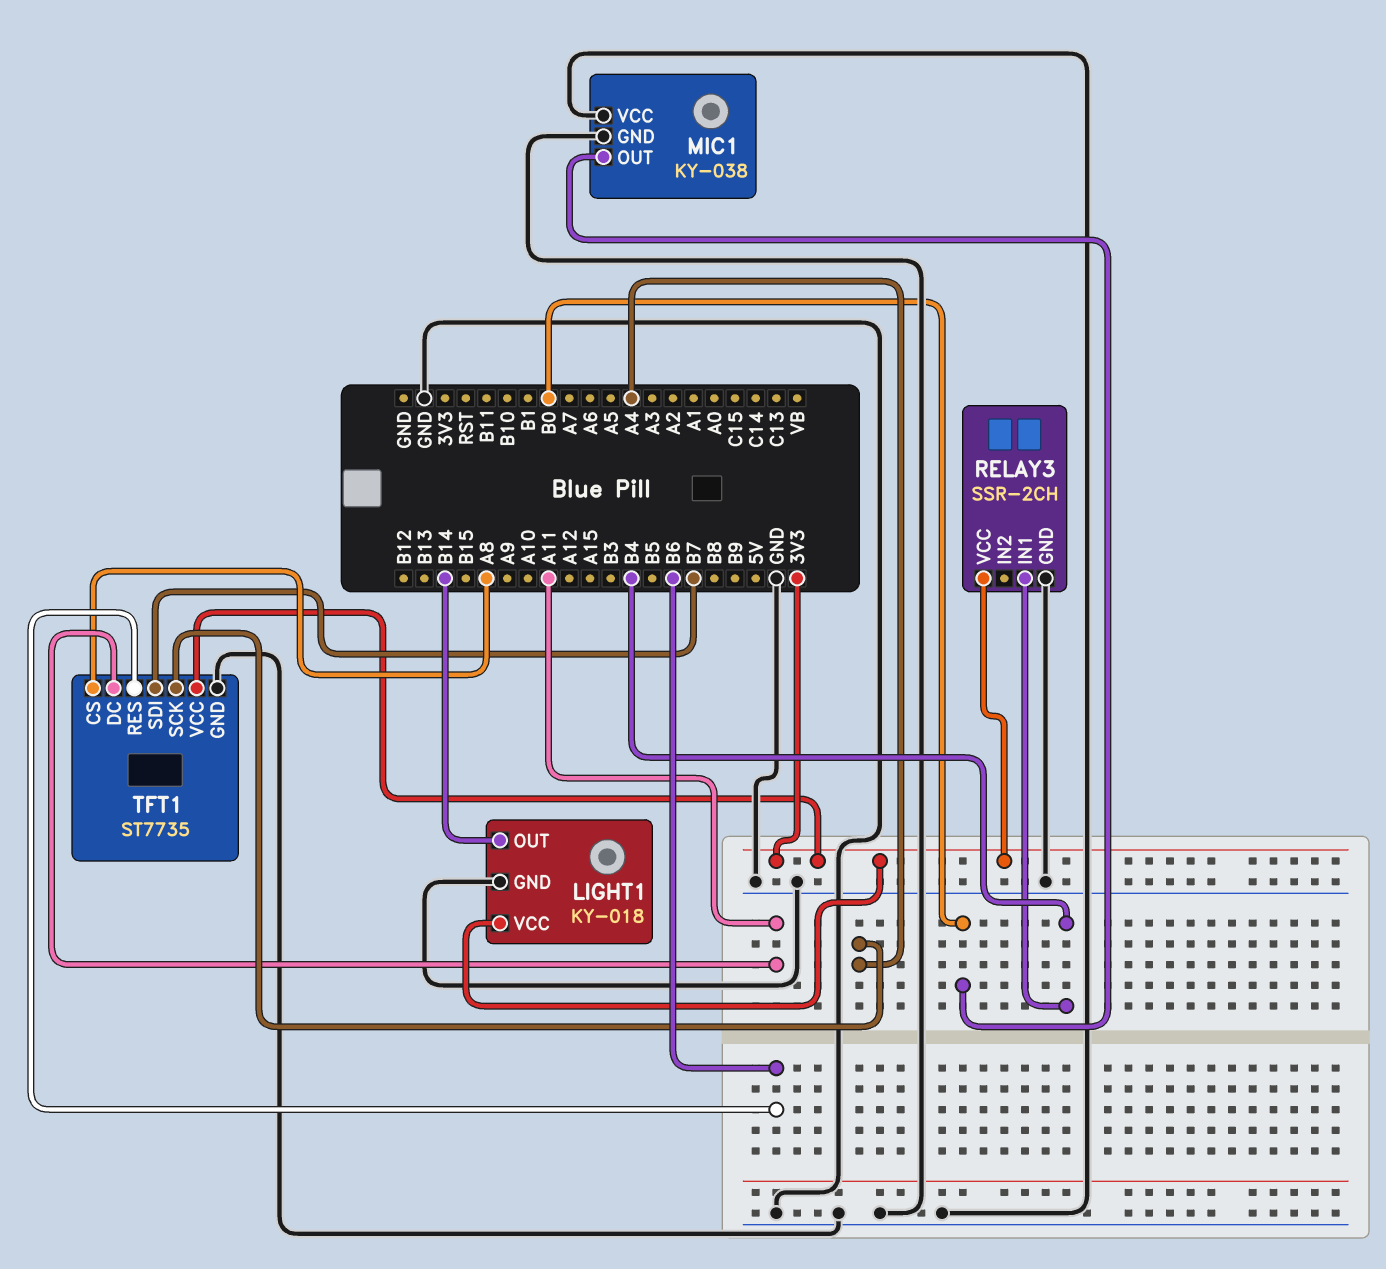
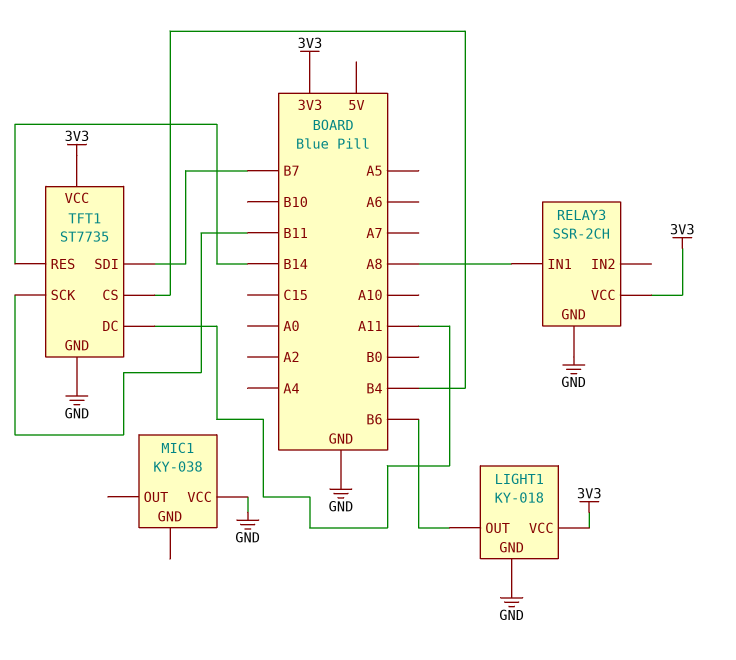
LIGHT1 pin OUT: B14 -> B6
MIC1 pin GND: GND -> none
MIC1 pin OUT: B0 -> none
RELAY3 pin IN1: B4 -> A8
TFT1 pin CS: A8 -> B4
TFT1 pin RES: B6 -> B14
TFT1 pin SCK: A4 -> B11

